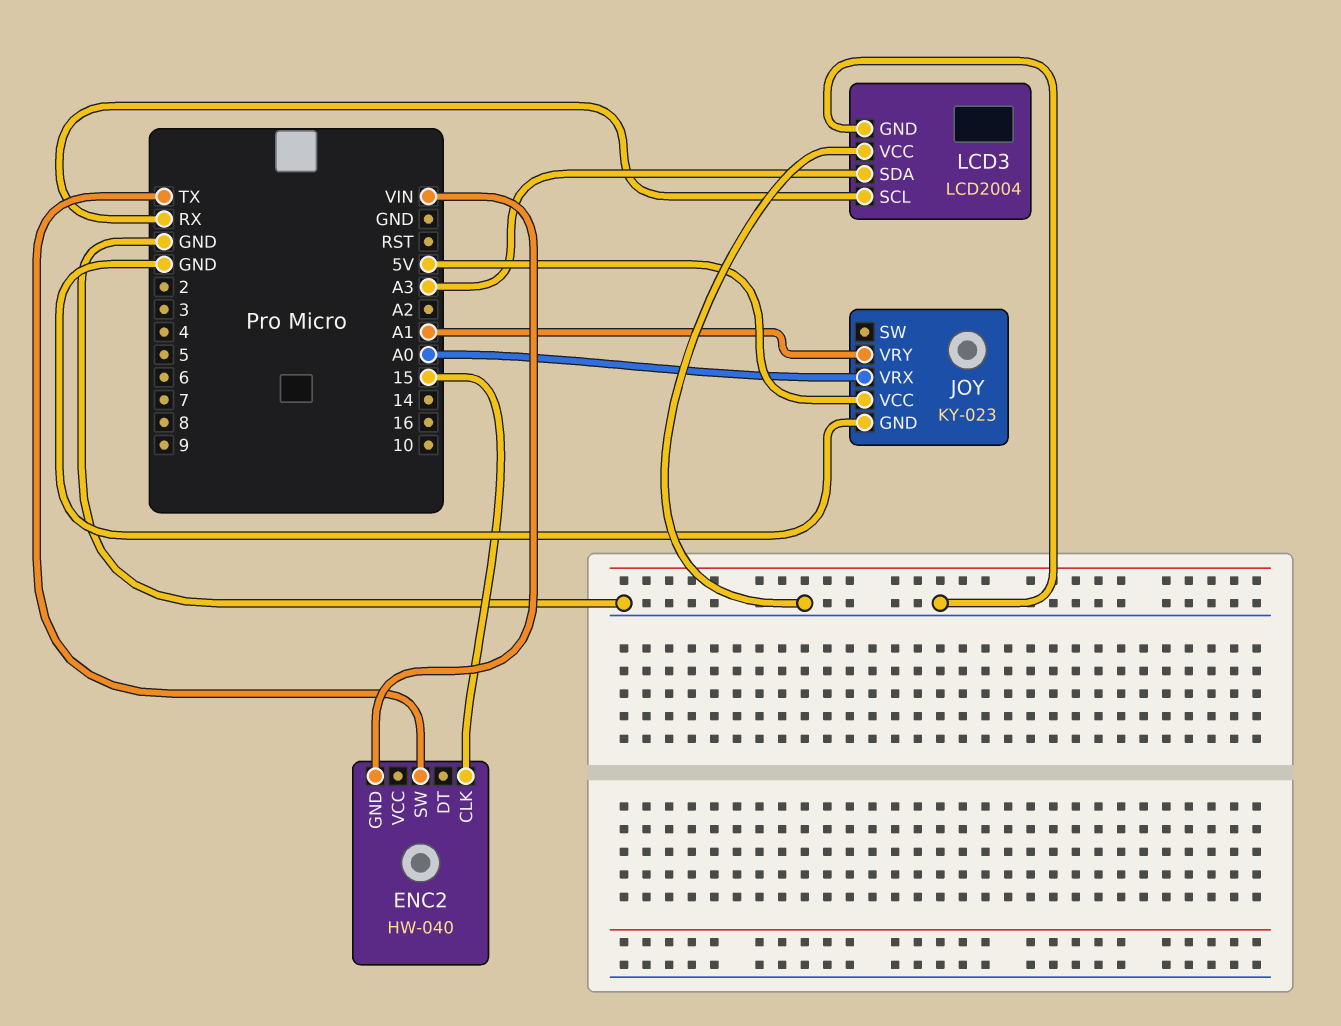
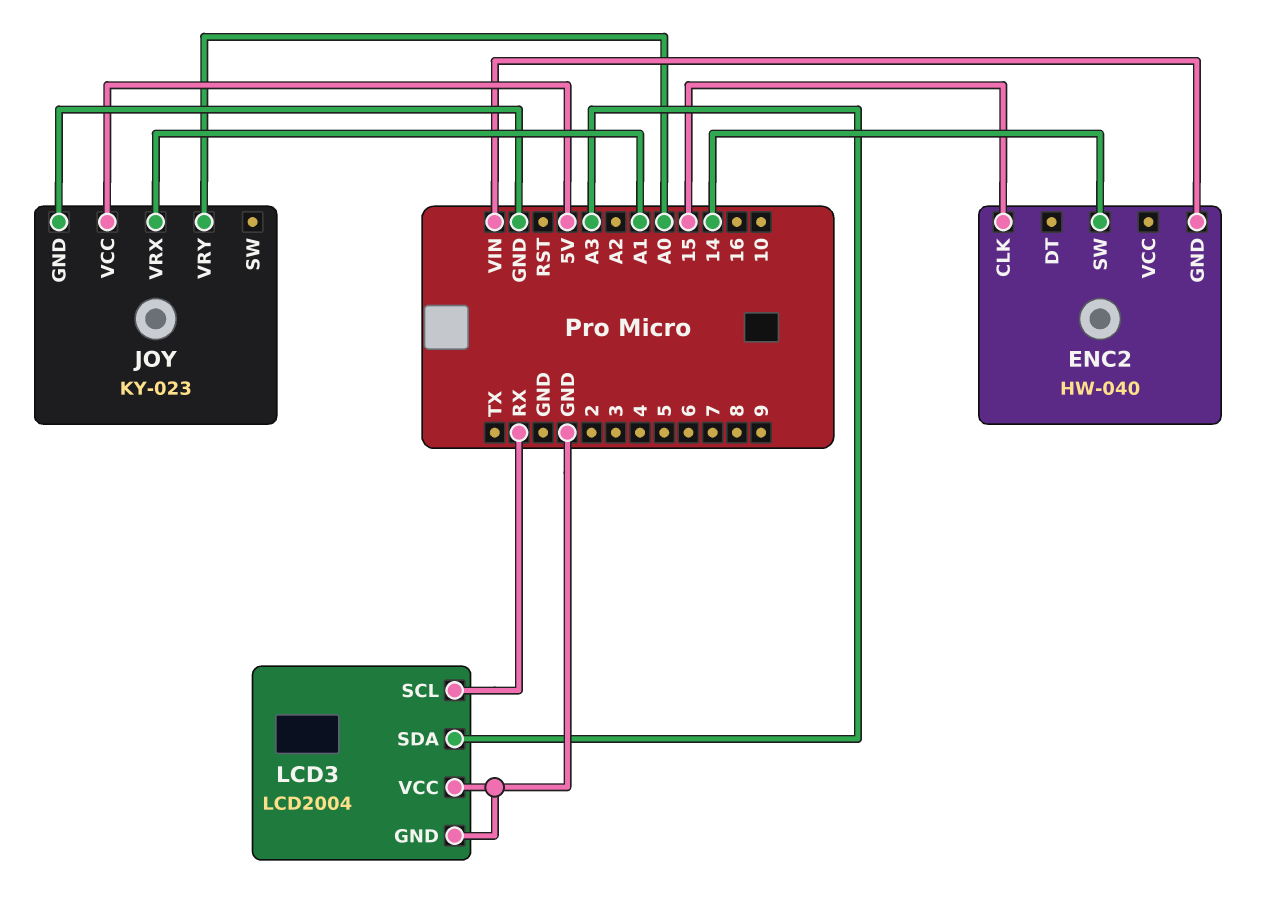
ENC2 pin SW: TX -> 14
JOY pin VRX: A0 -> A1
JOY pin VRY: A1 -> A0

